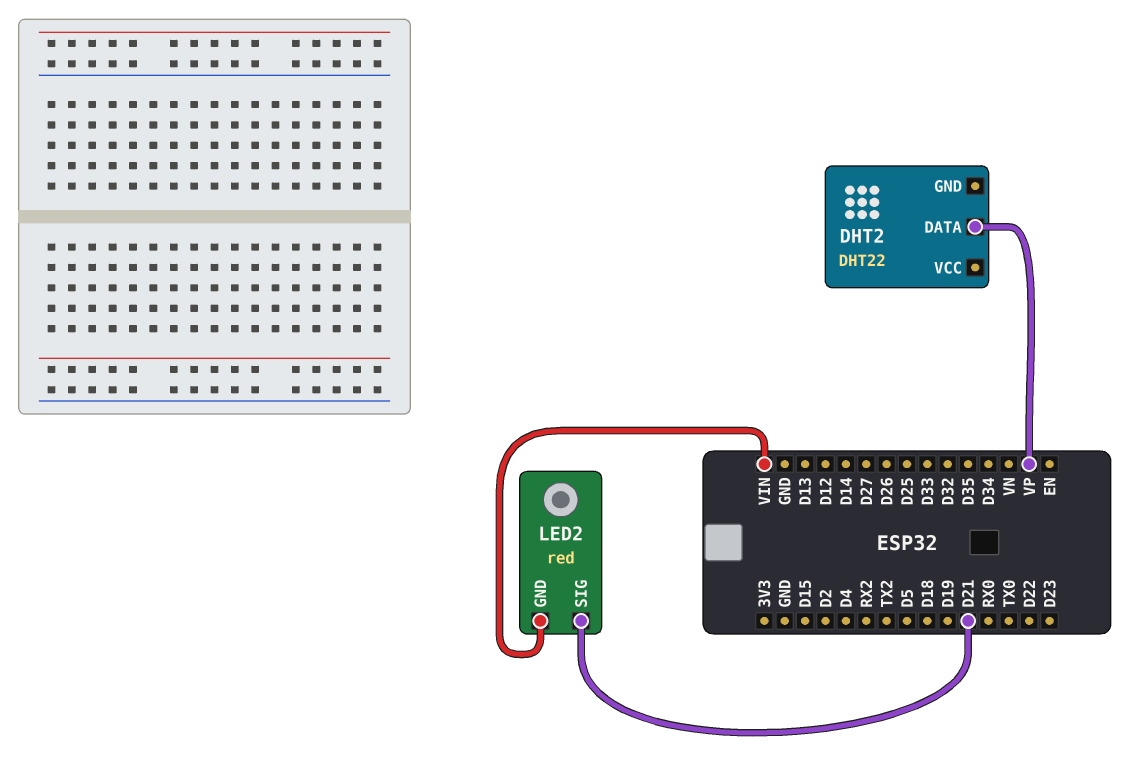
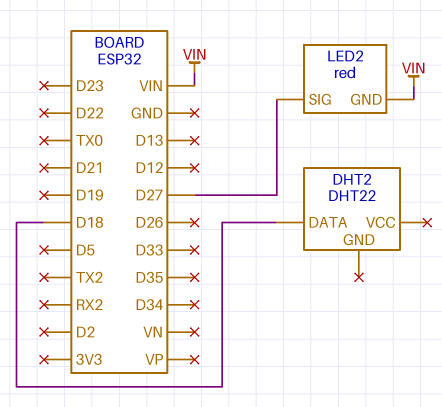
DHT2 pin DATA: VP -> D18
LED2 pin SIG: D21 -> D27

